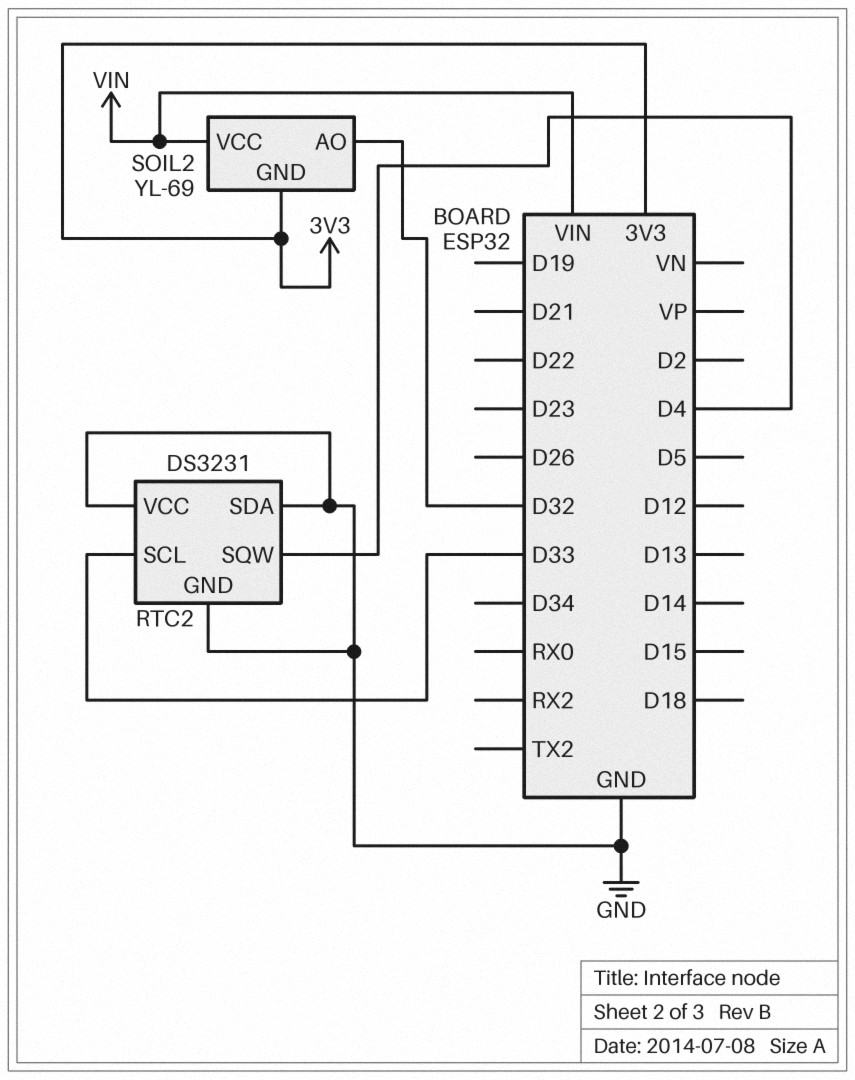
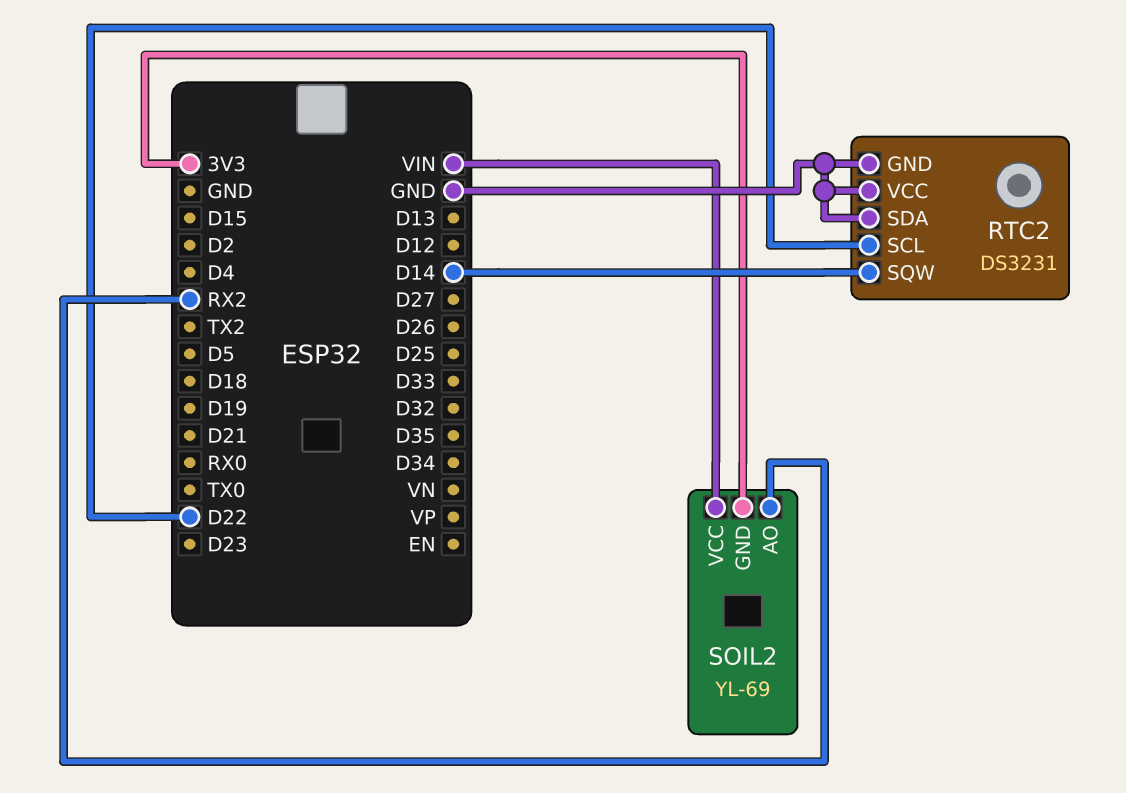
RTC2 pin SCL: D33 -> D22
RTC2 pin SQW: D4 -> D14
SOIL2 pin AO: D32 -> RX2

